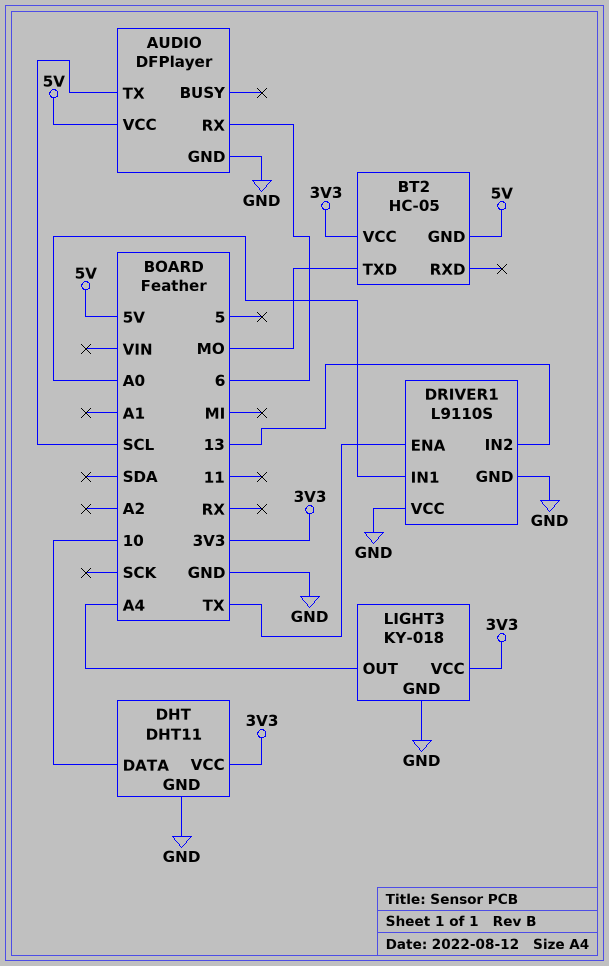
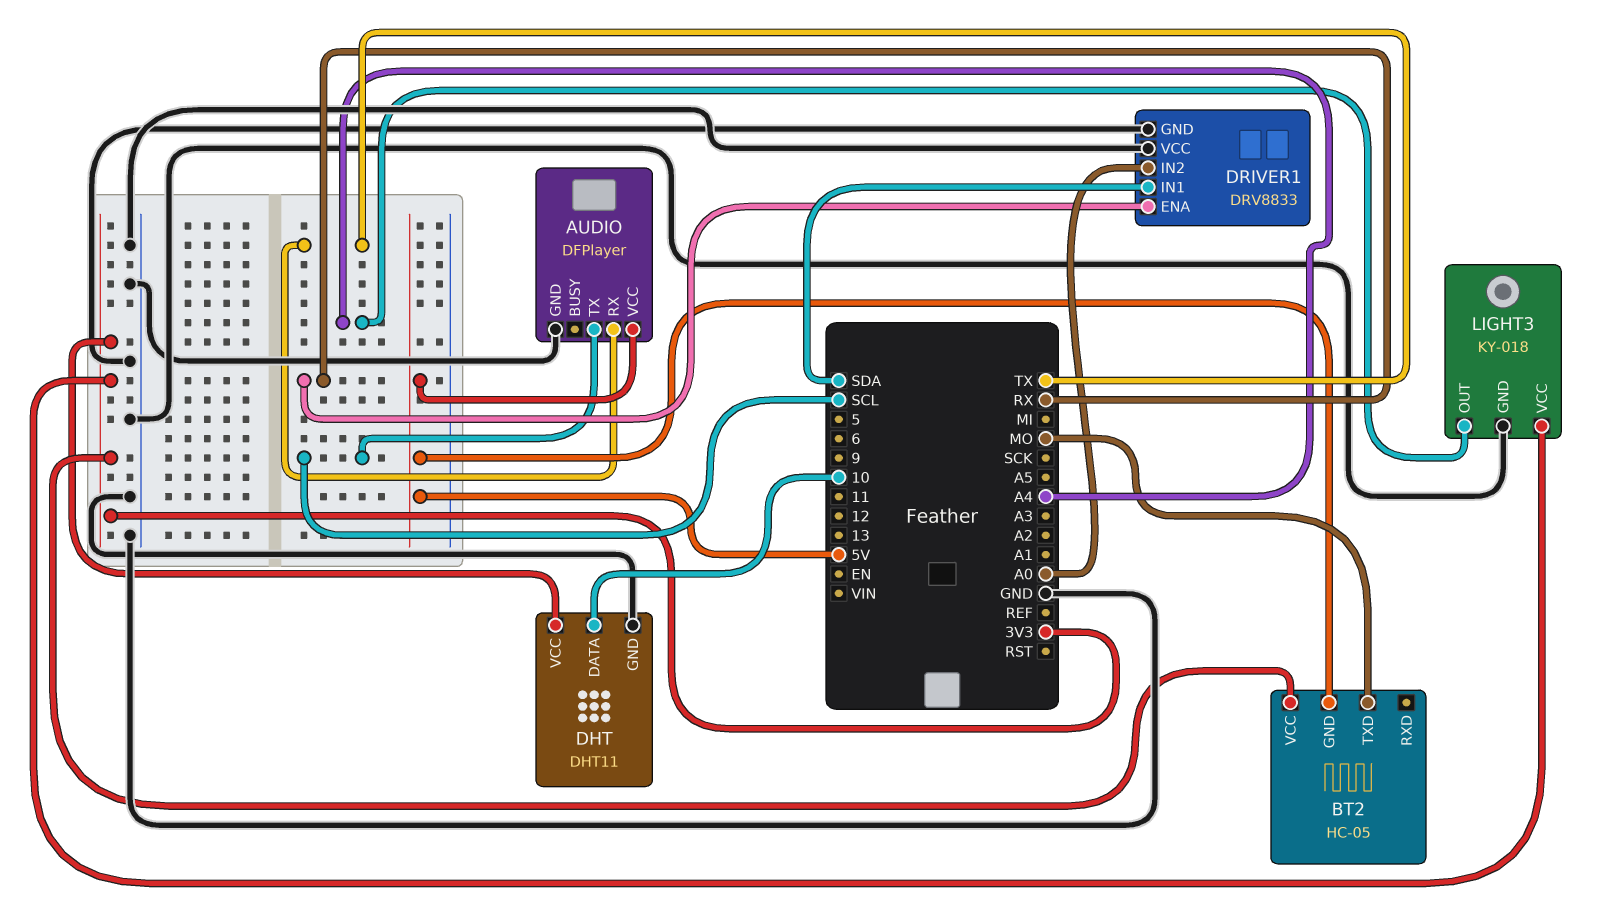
AUDIO pin RX: 6 -> TX
DRIVER1: L9110S -> DRV8833
DRIVER1 pin ENA: TX -> RX
DRIVER1 pin IN1: A0 -> SDA
DRIVER1 pin IN2: 13 -> A0

